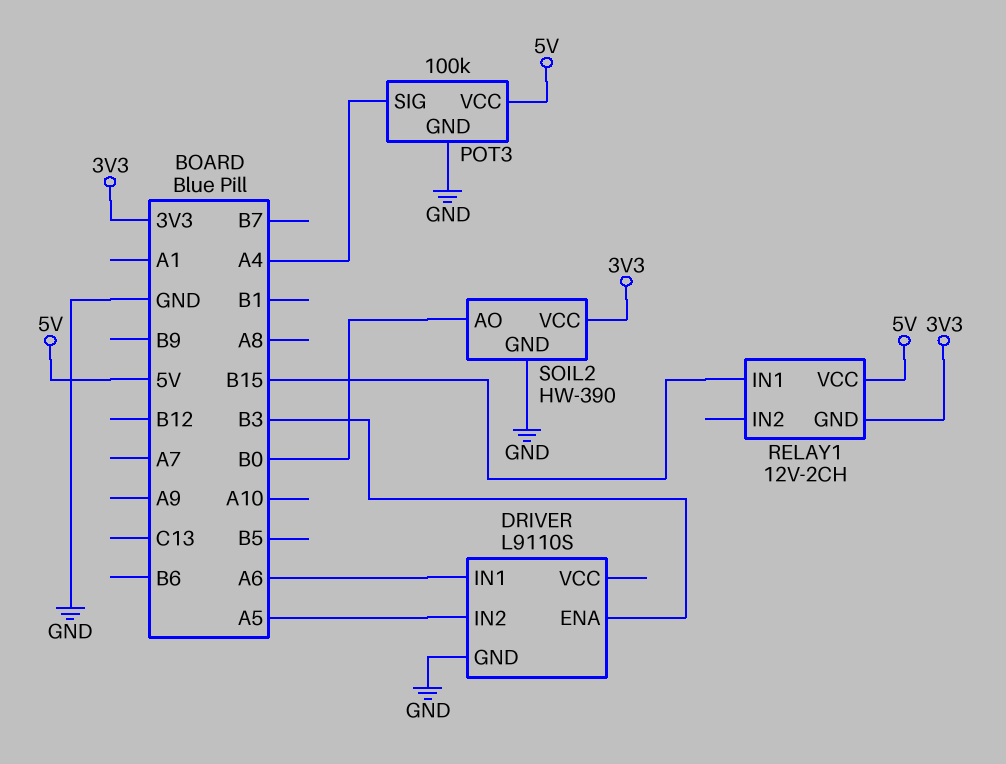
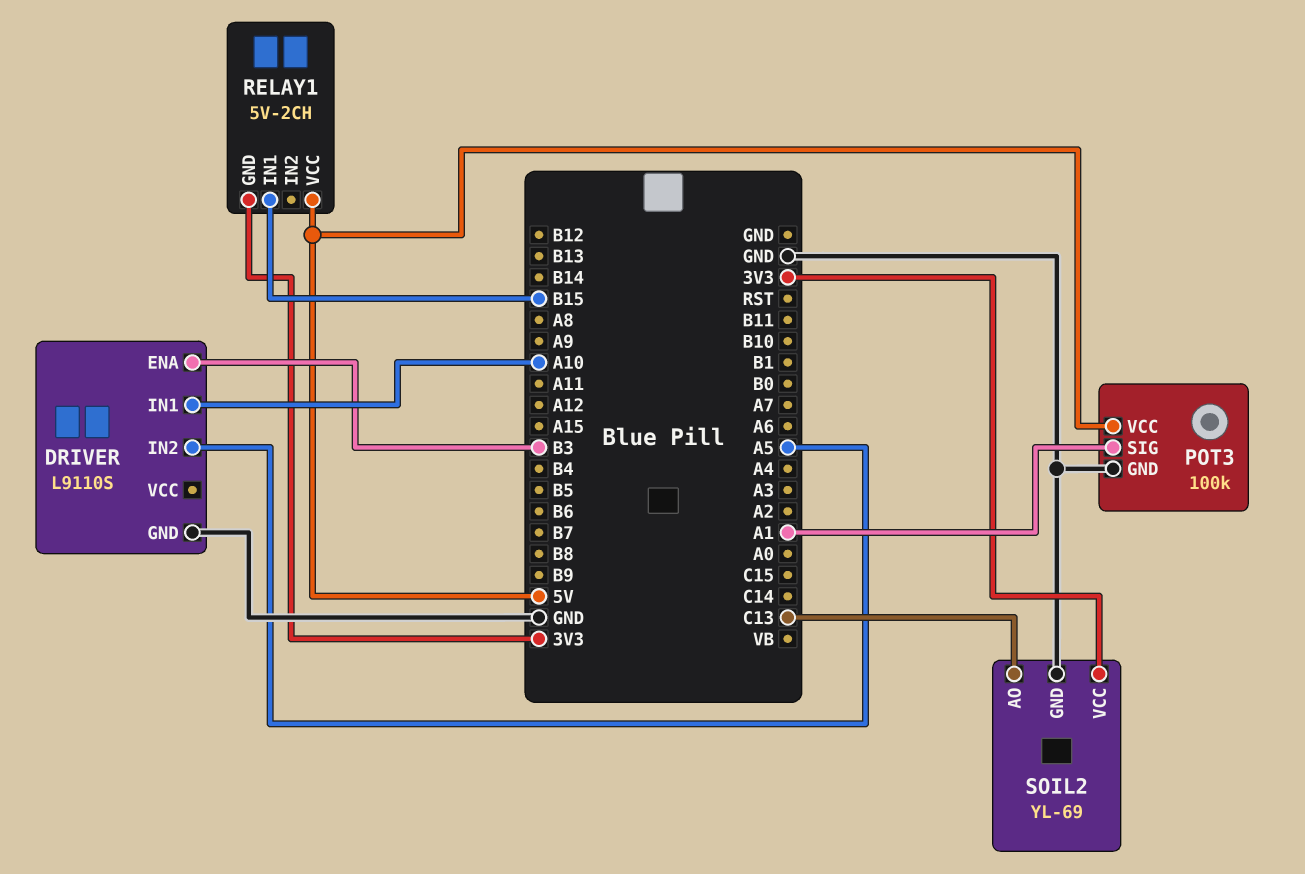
DRIVER pin IN1: A6 -> A10
POT3 pin SIG: A4 -> A1
RELAY1: 12V-2CH -> 5V-2CH
SOIL2: HW-390 -> YL-69
SOIL2 pin AO: B0 -> C13

